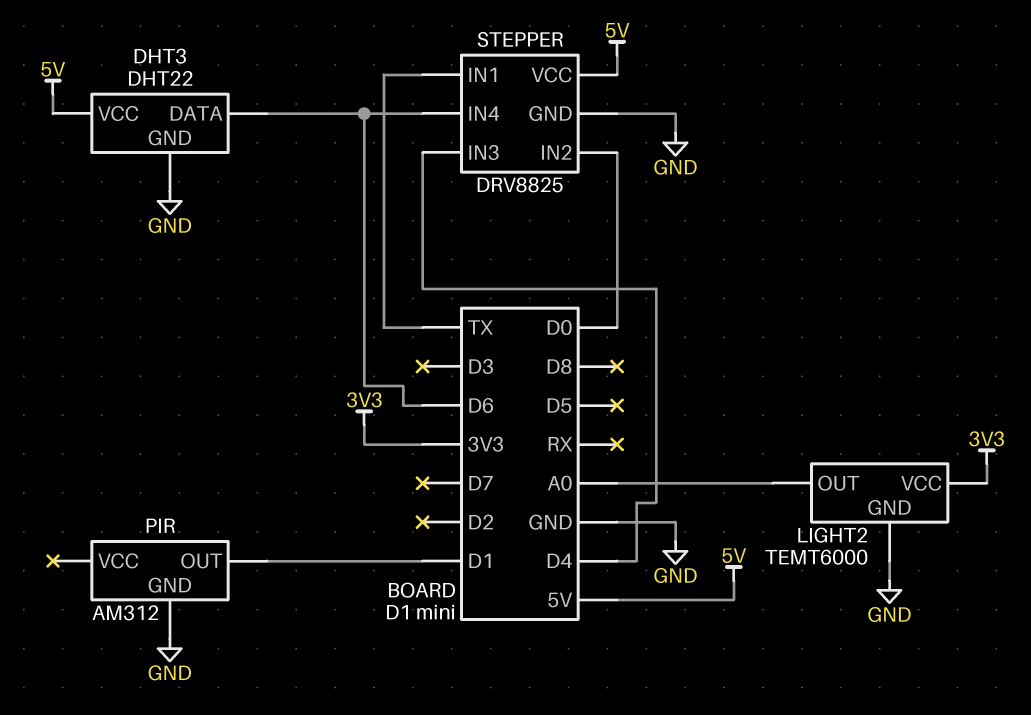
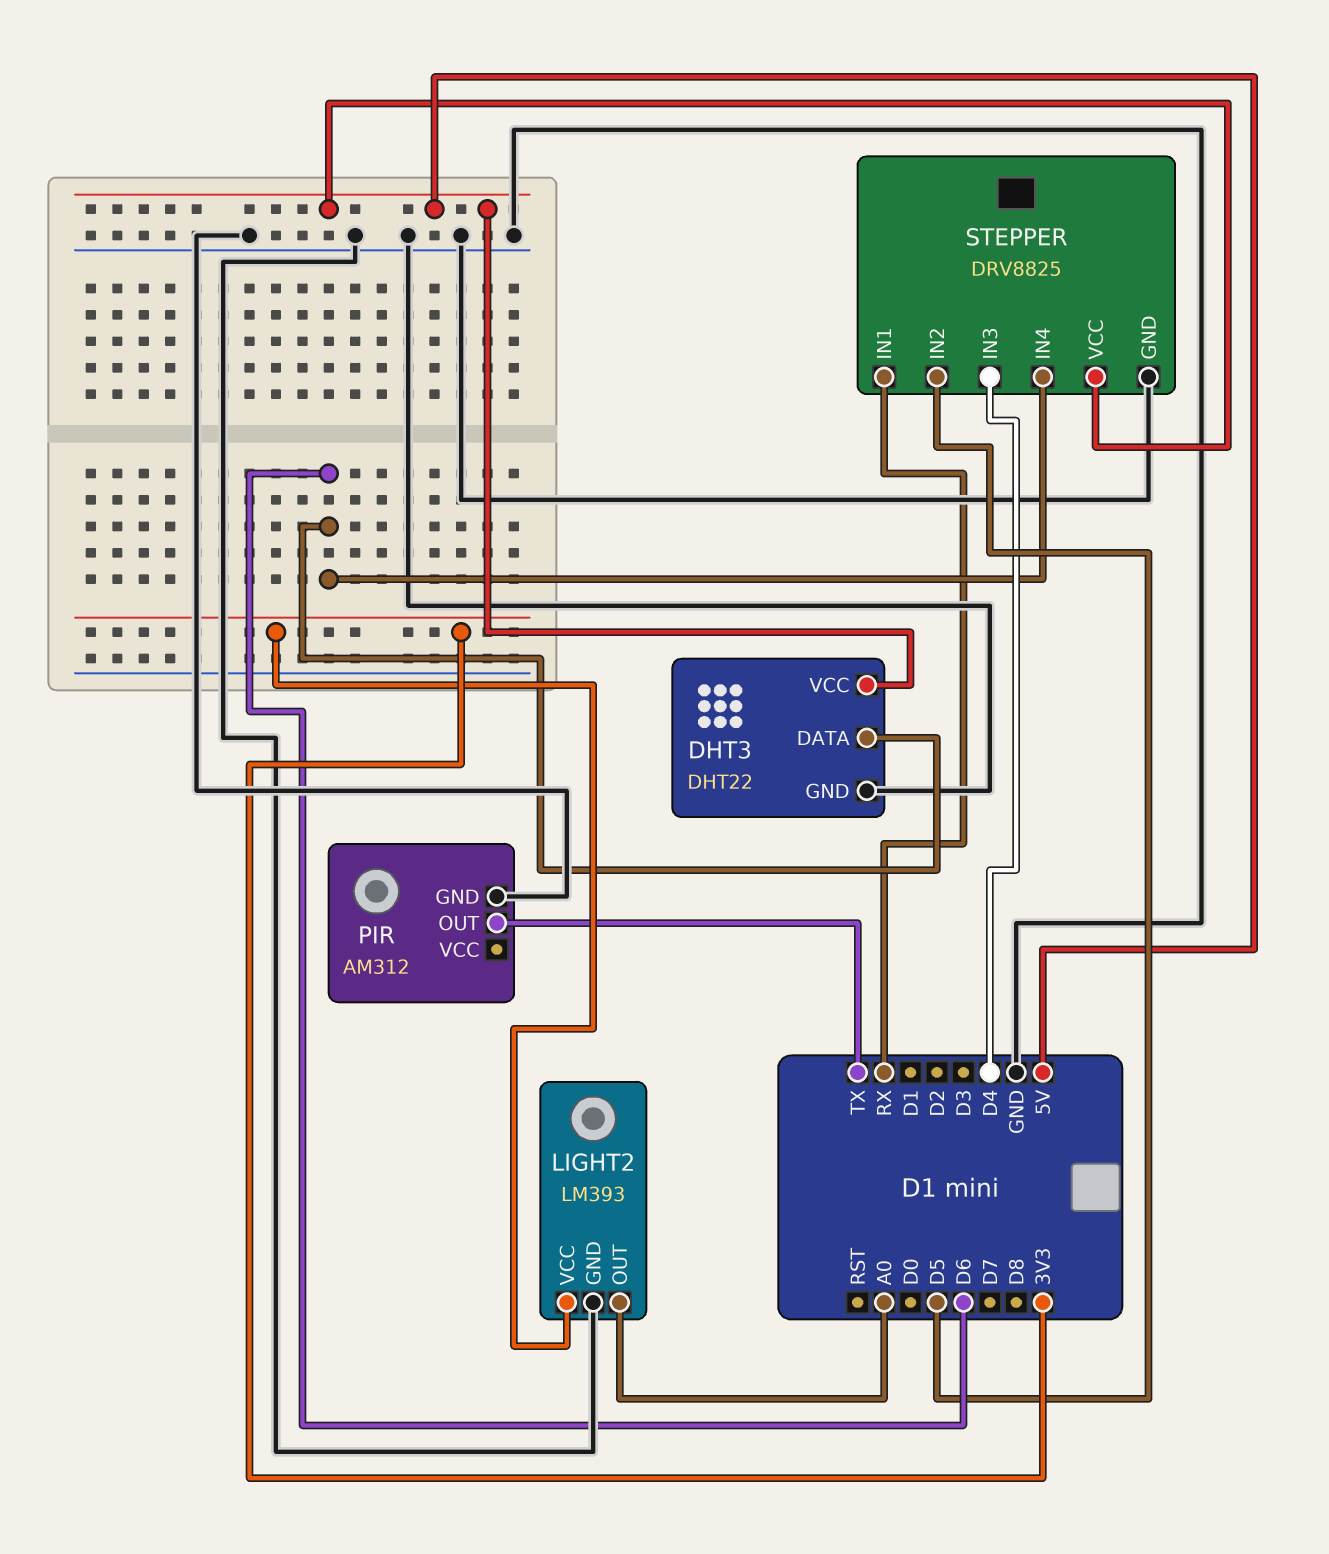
LIGHT2: TEMT6000 -> LM393
PIR pin OUT: D1 -> TX
STEPPER pin IN1: TX -> RX
STEPPER pin IN2: D0 -> D5

